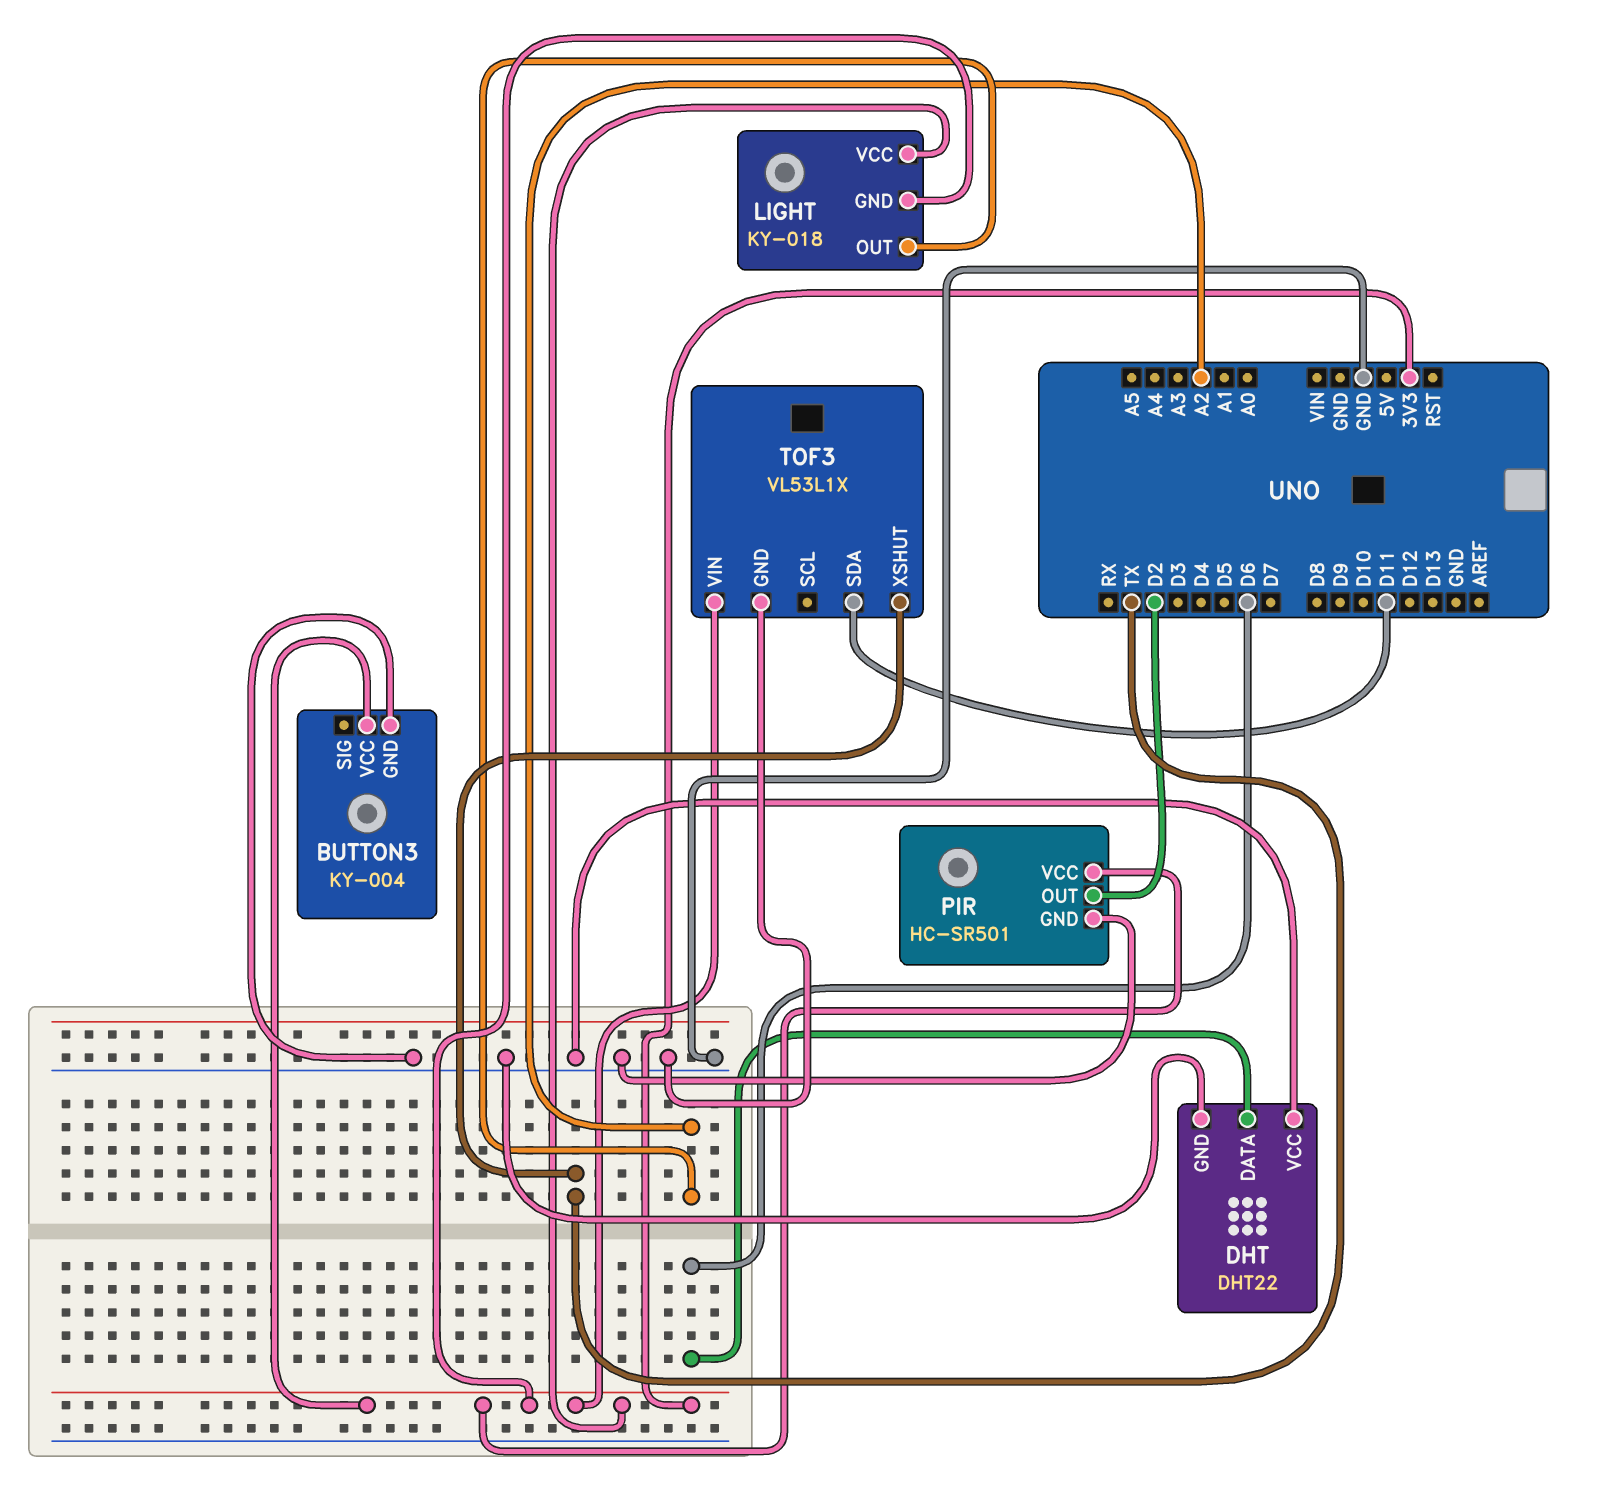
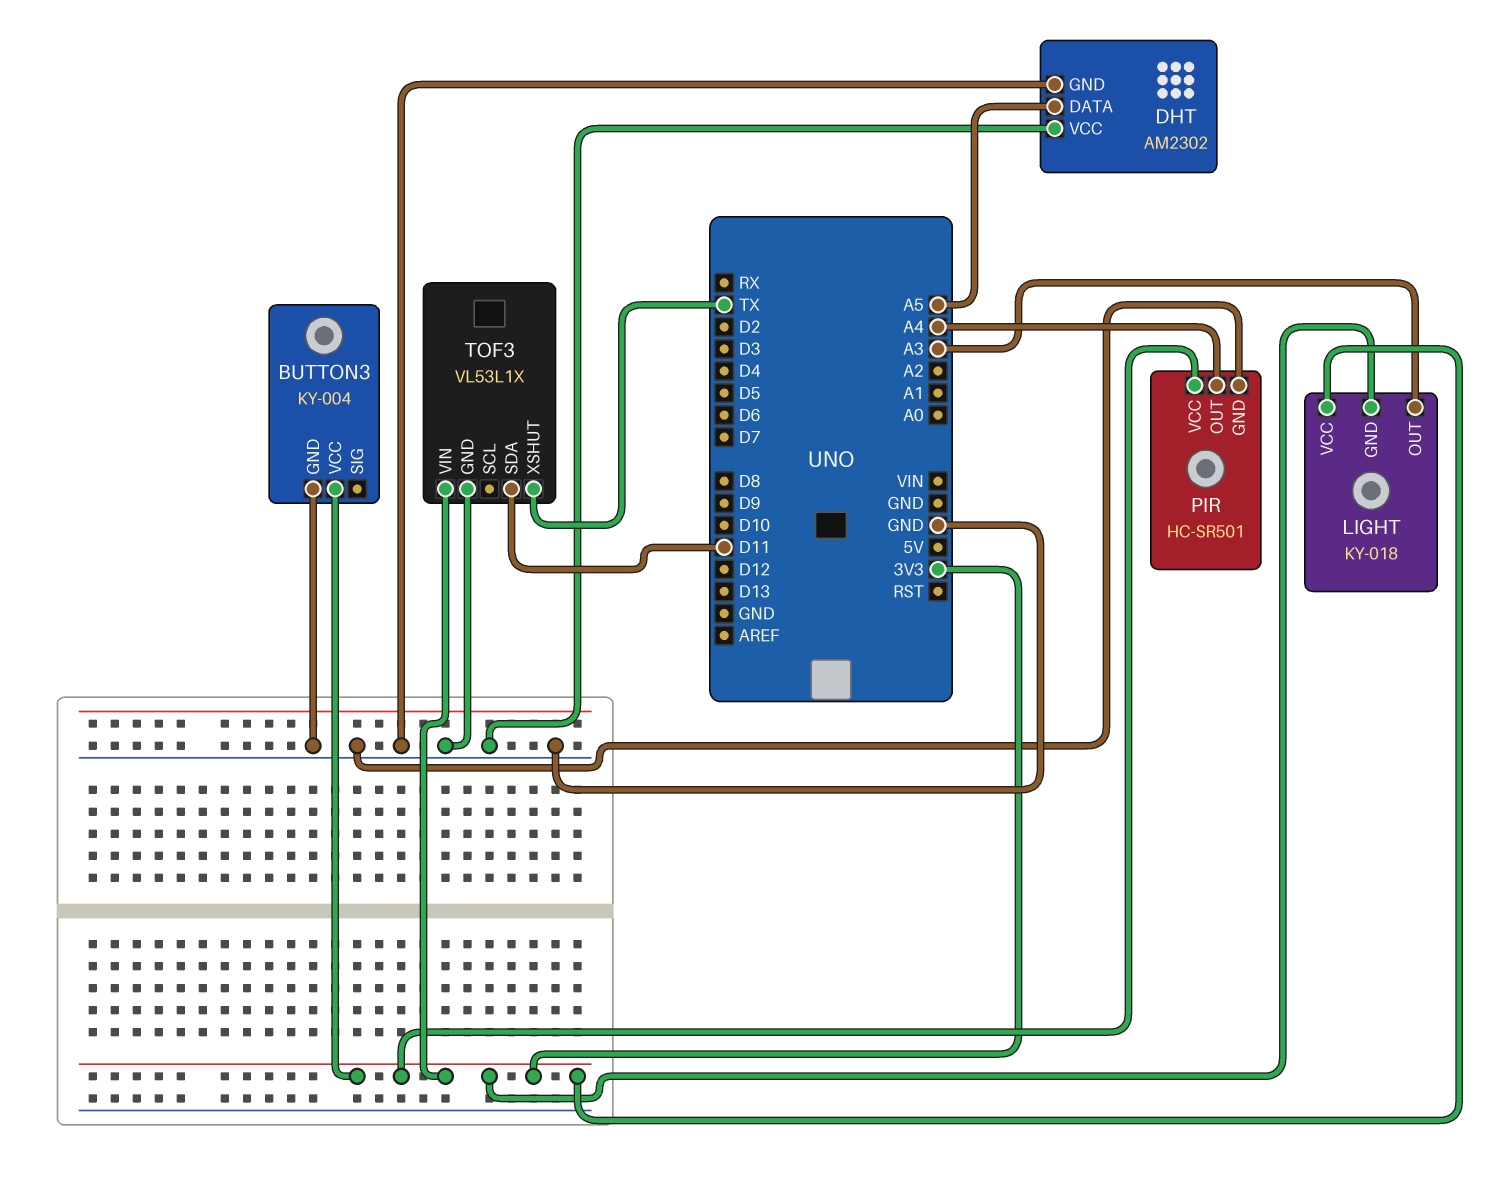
DHT: DHT22 -> AM2302
DHT pin DATA: D6 -> A5
LIGHT pin OUT: A2 -> A3
PIR pin OUT: D2 -> A4

